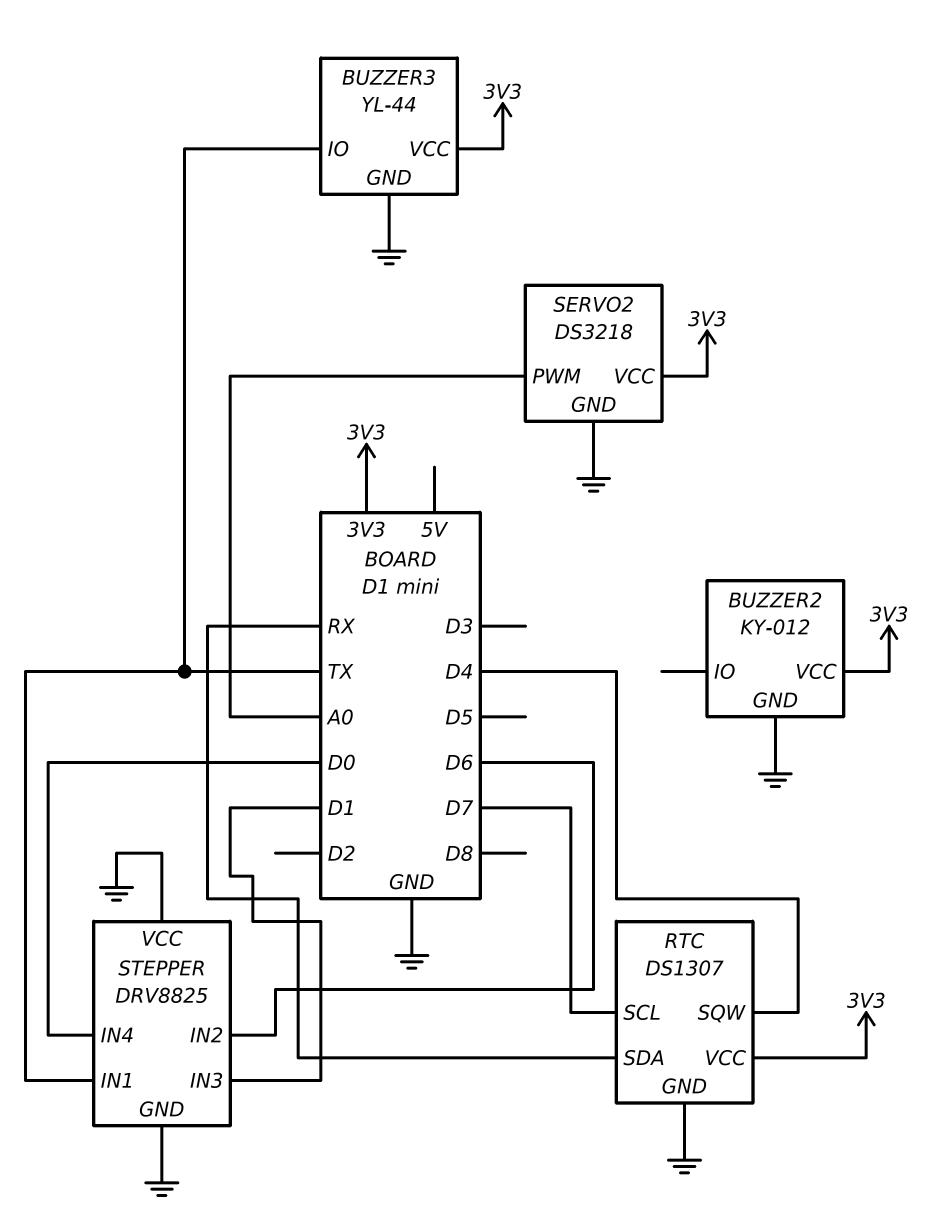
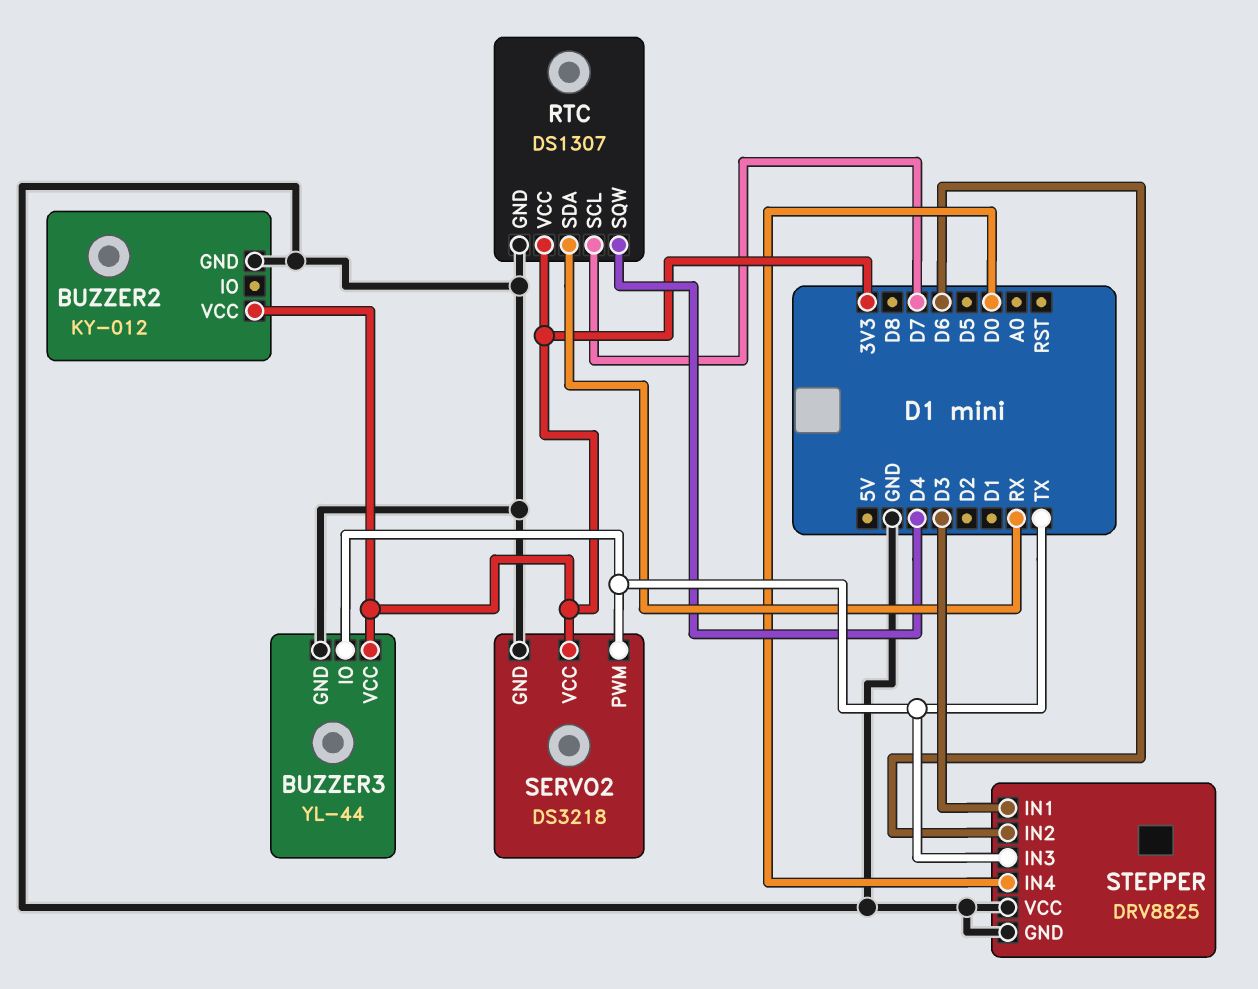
SERVO2 pin PWM: A0 -> TX
STEPPER pin IN1: TX -> D3
STEPPER pin IN3: D1 -> TX

